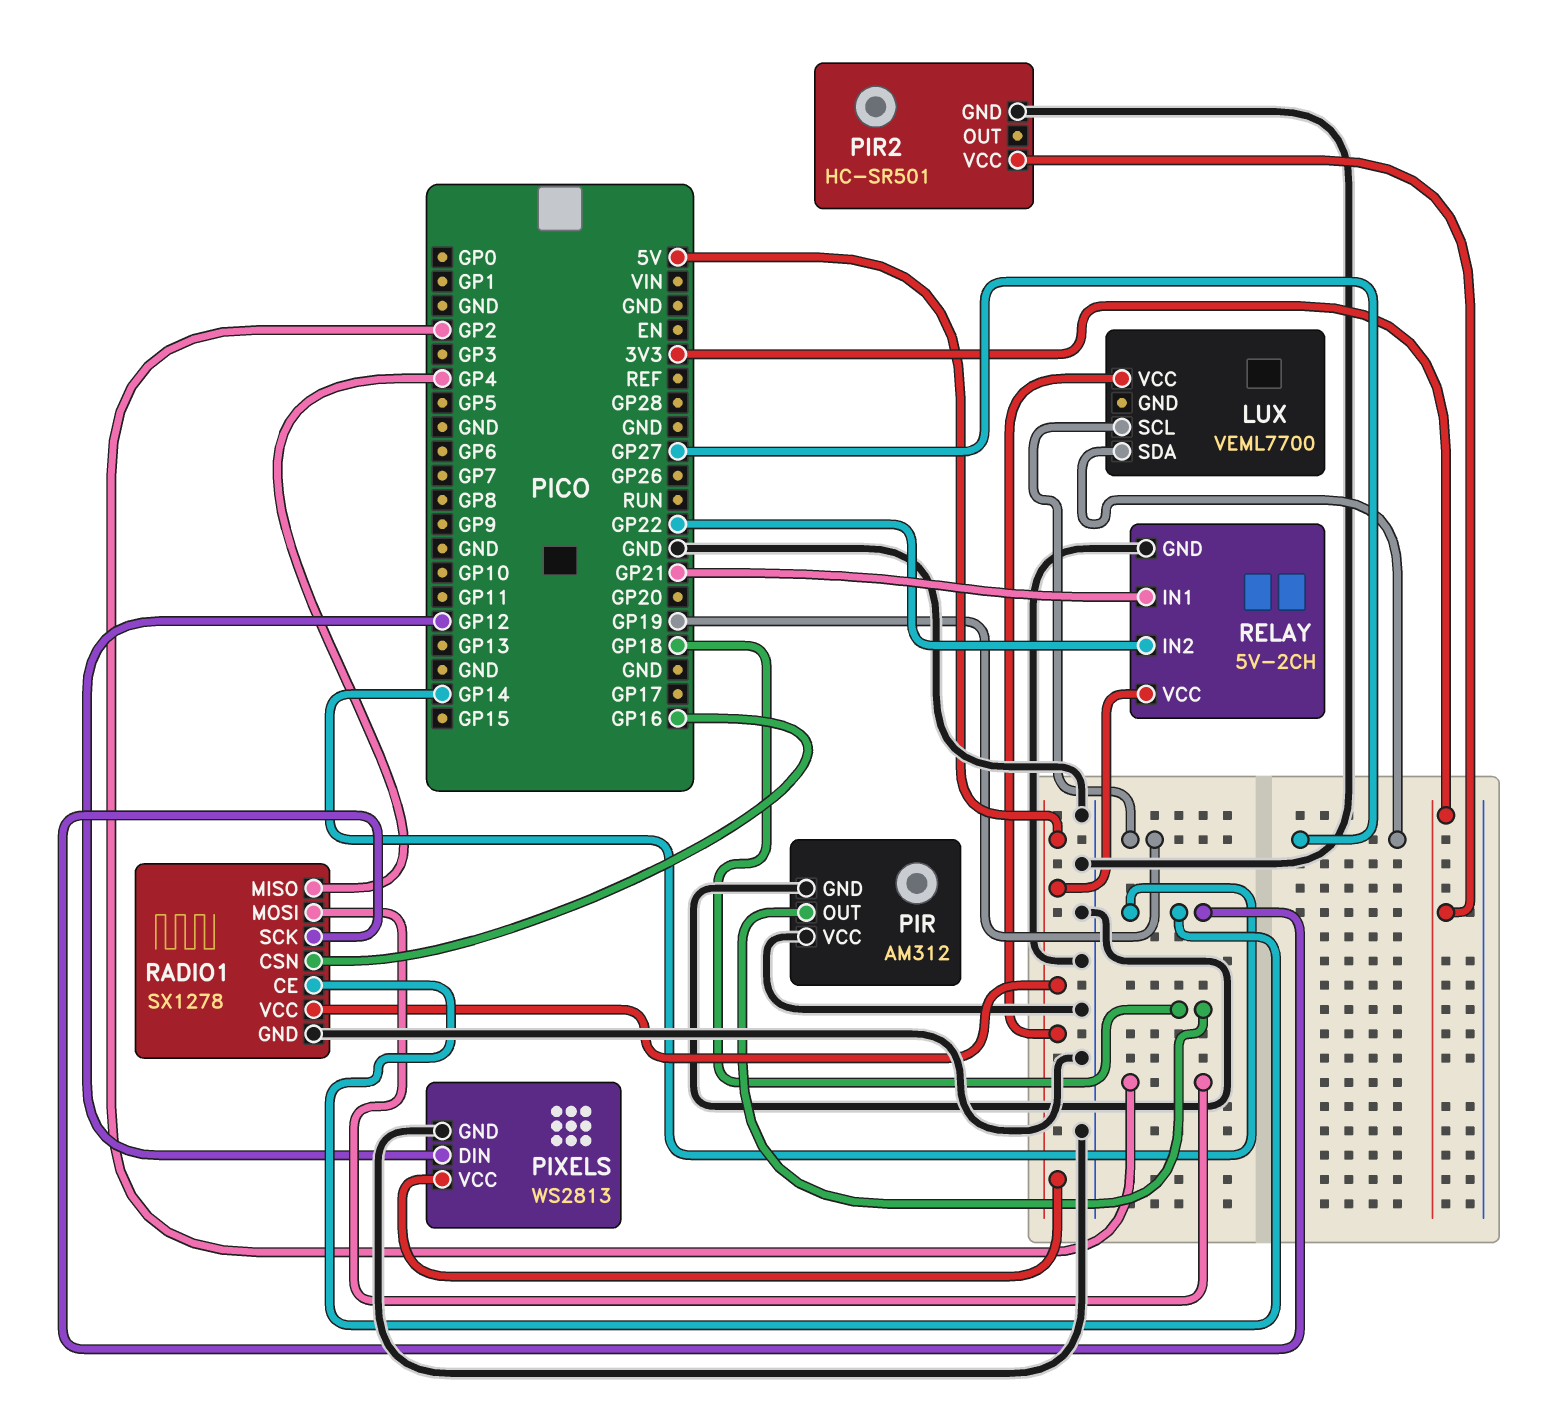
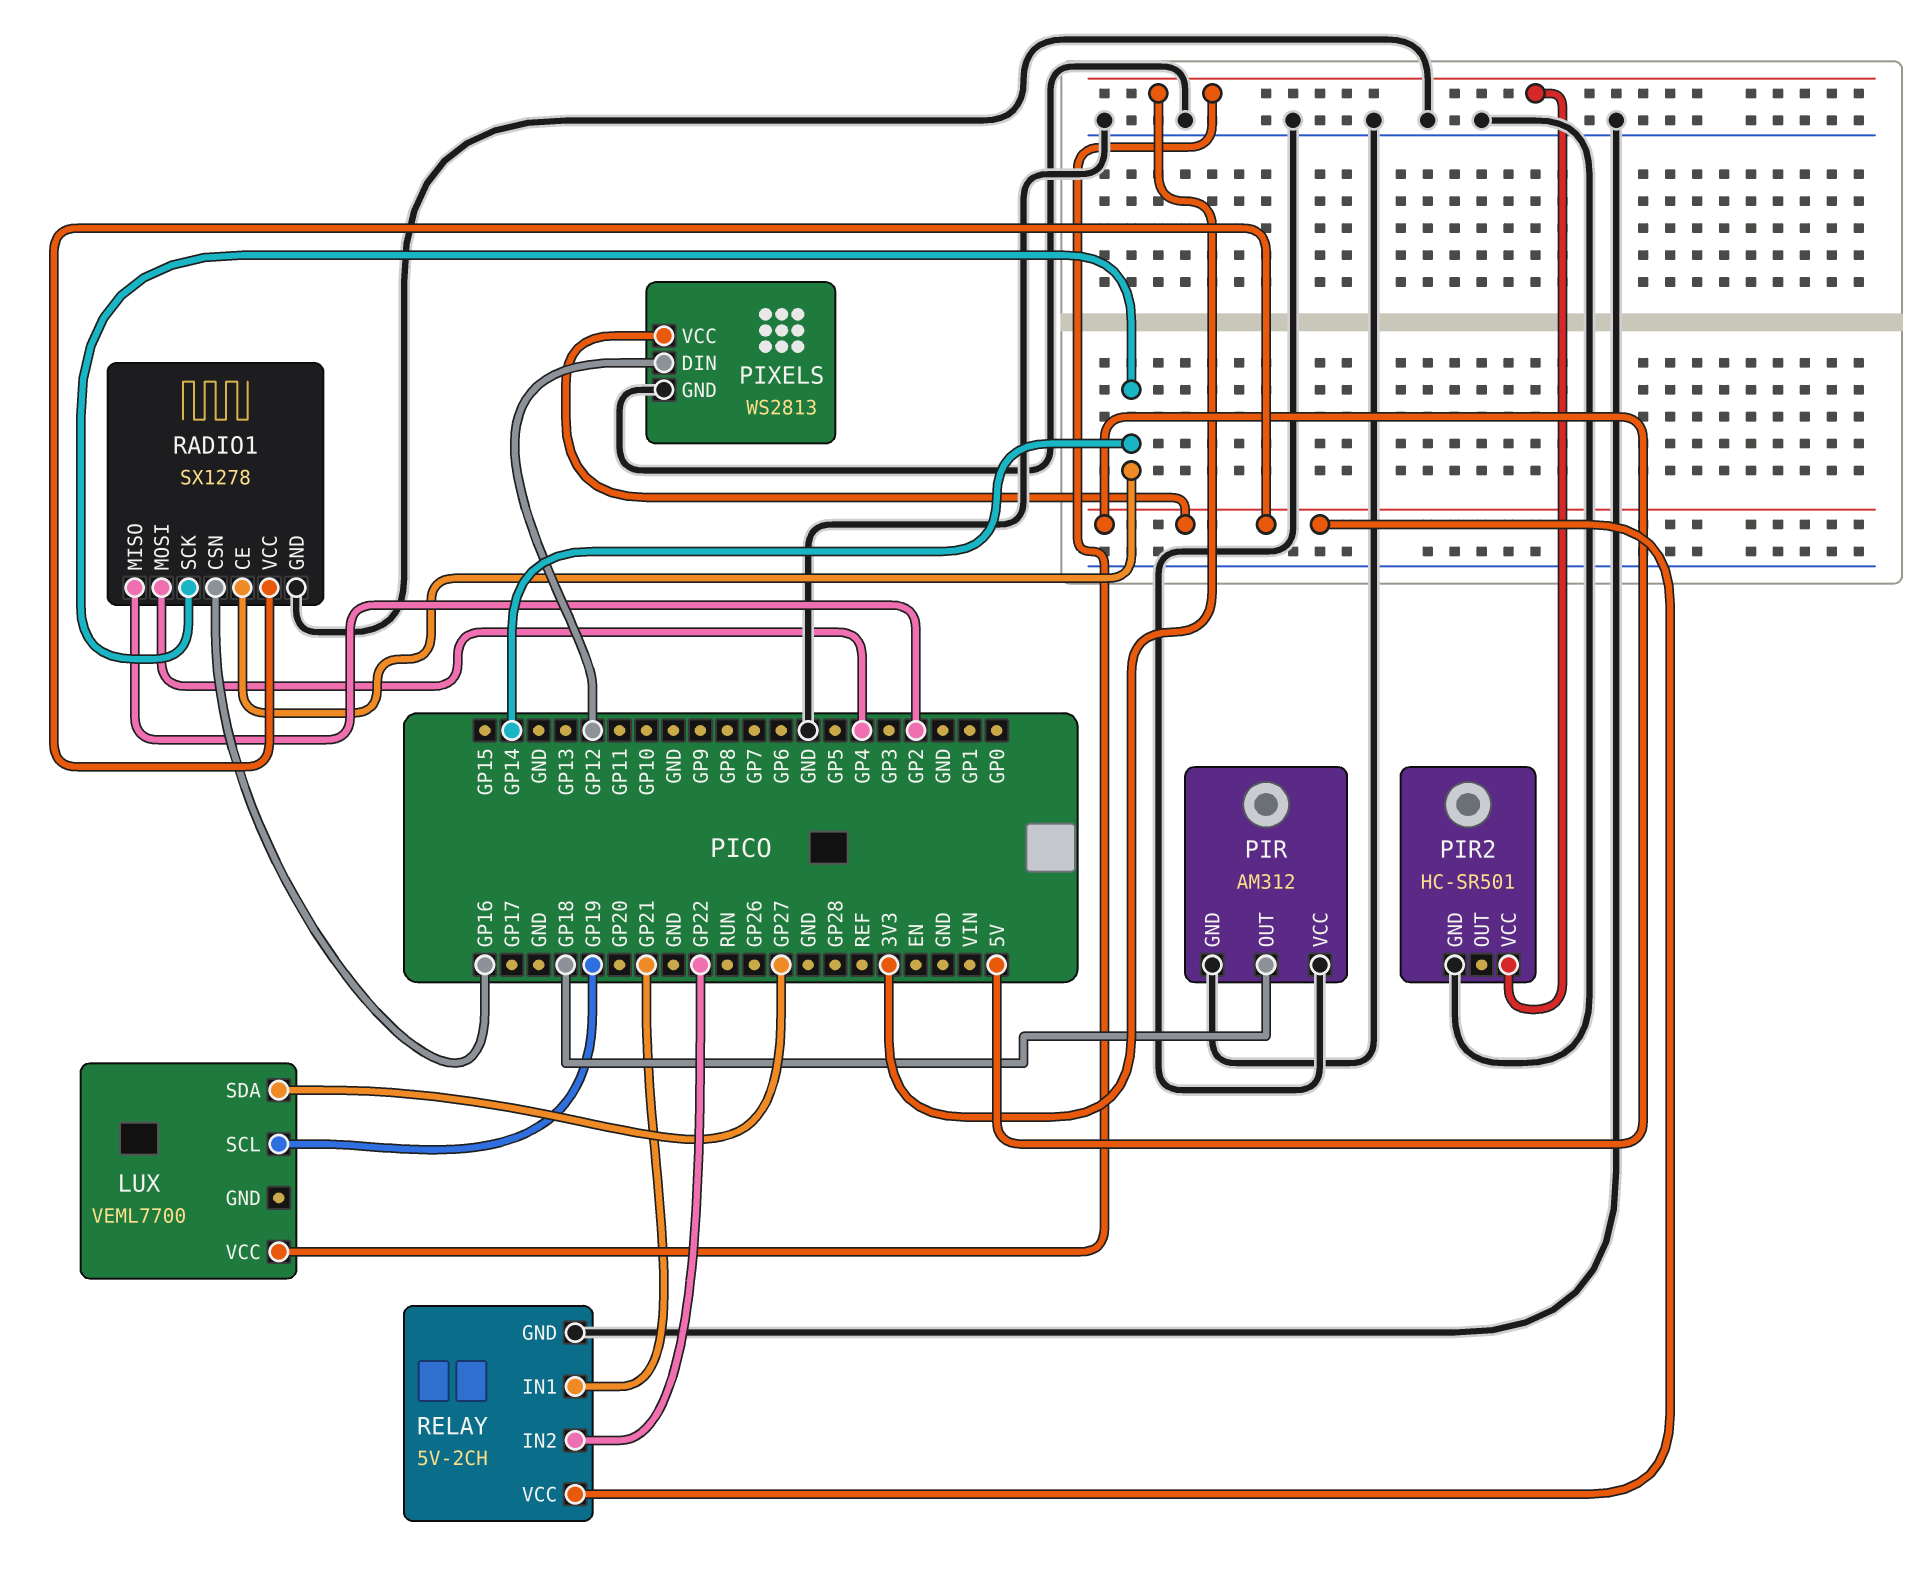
LUX pin VCC: 5V -> 3V3
RADIO1 pin MISO: GP4 -> GP2
RADIO1 pin MOSI: GP2 -> GP4

